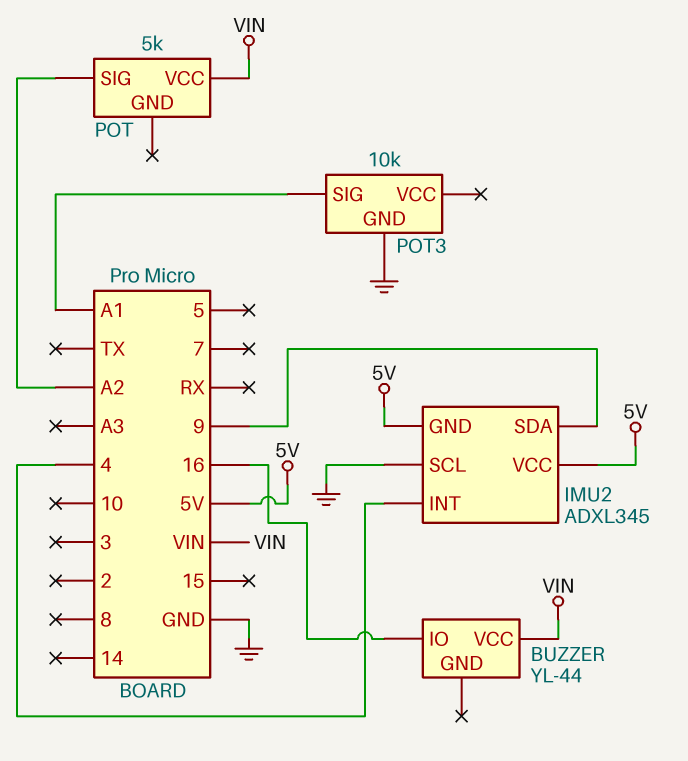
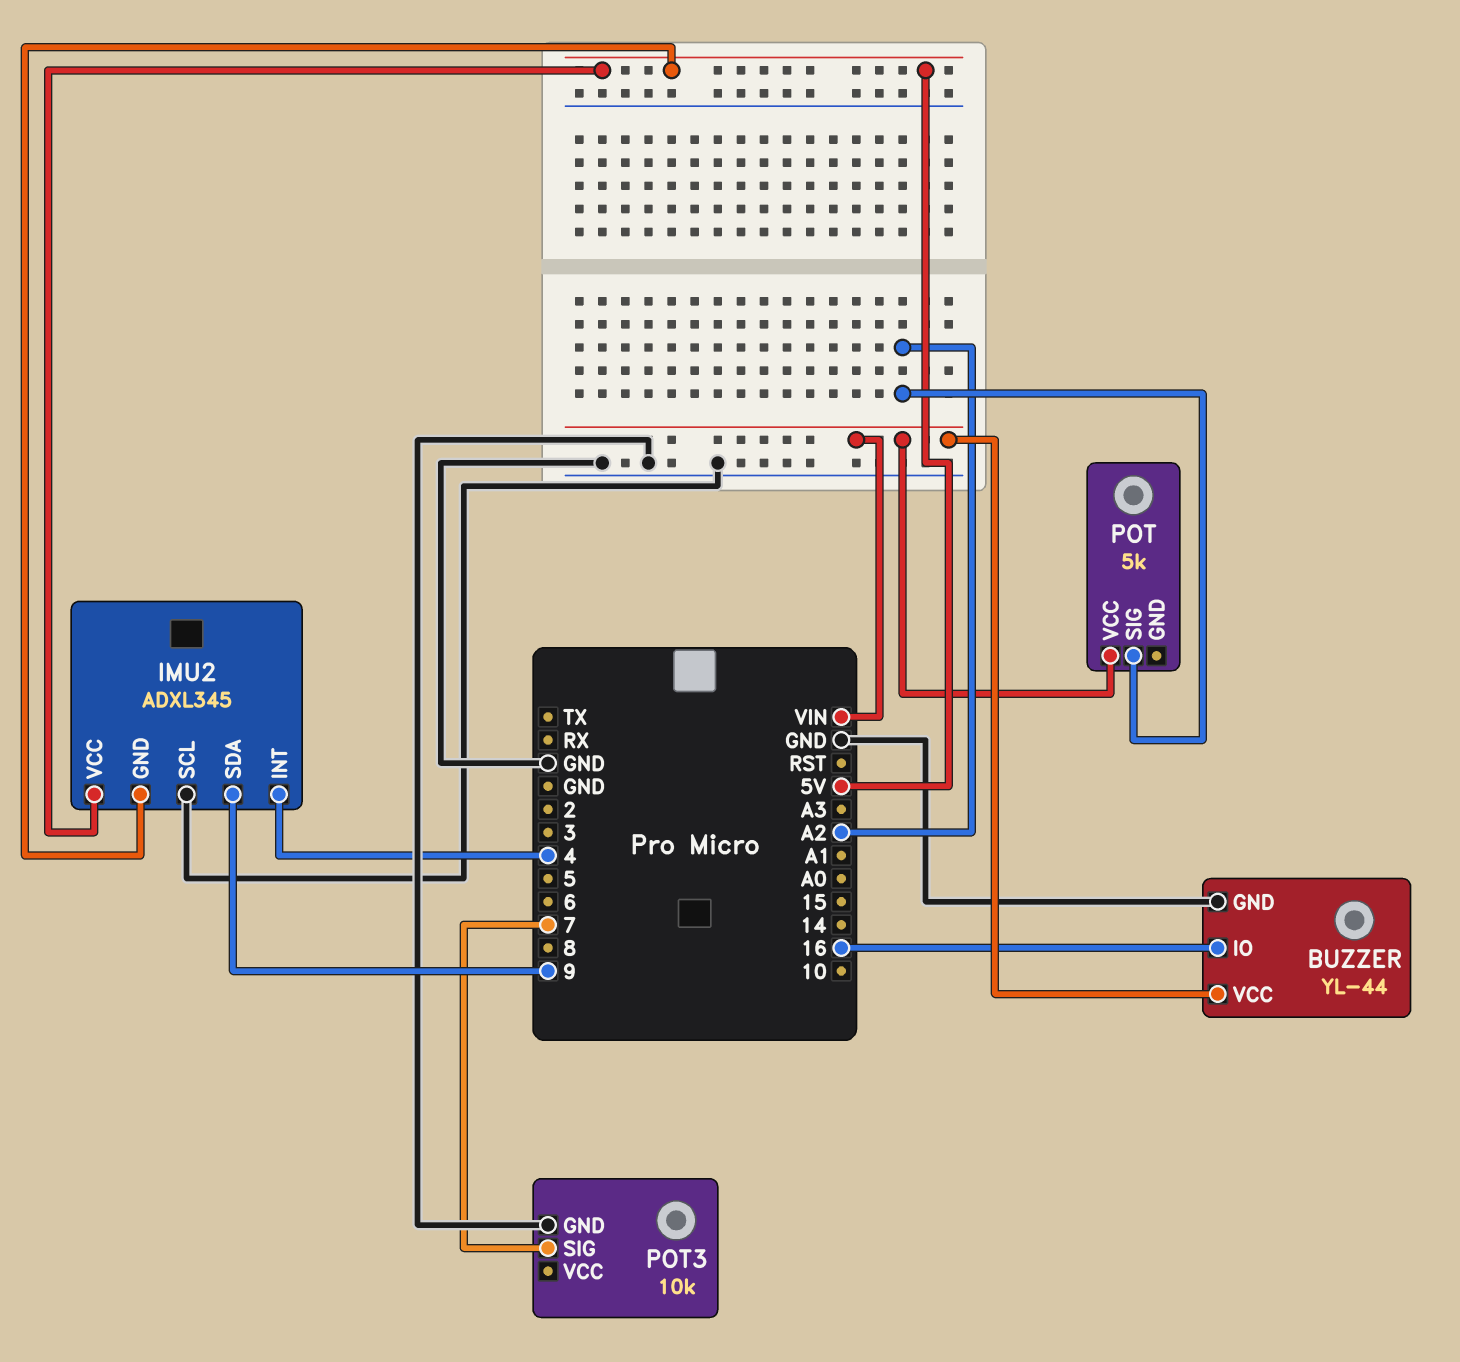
BUZZER pin GND: none -> GND
POT3 pin SIG: A1 -> 7

